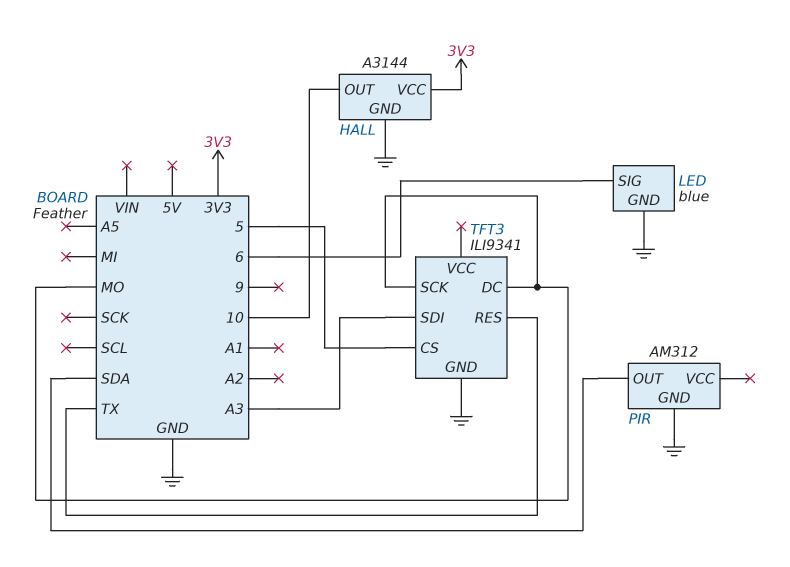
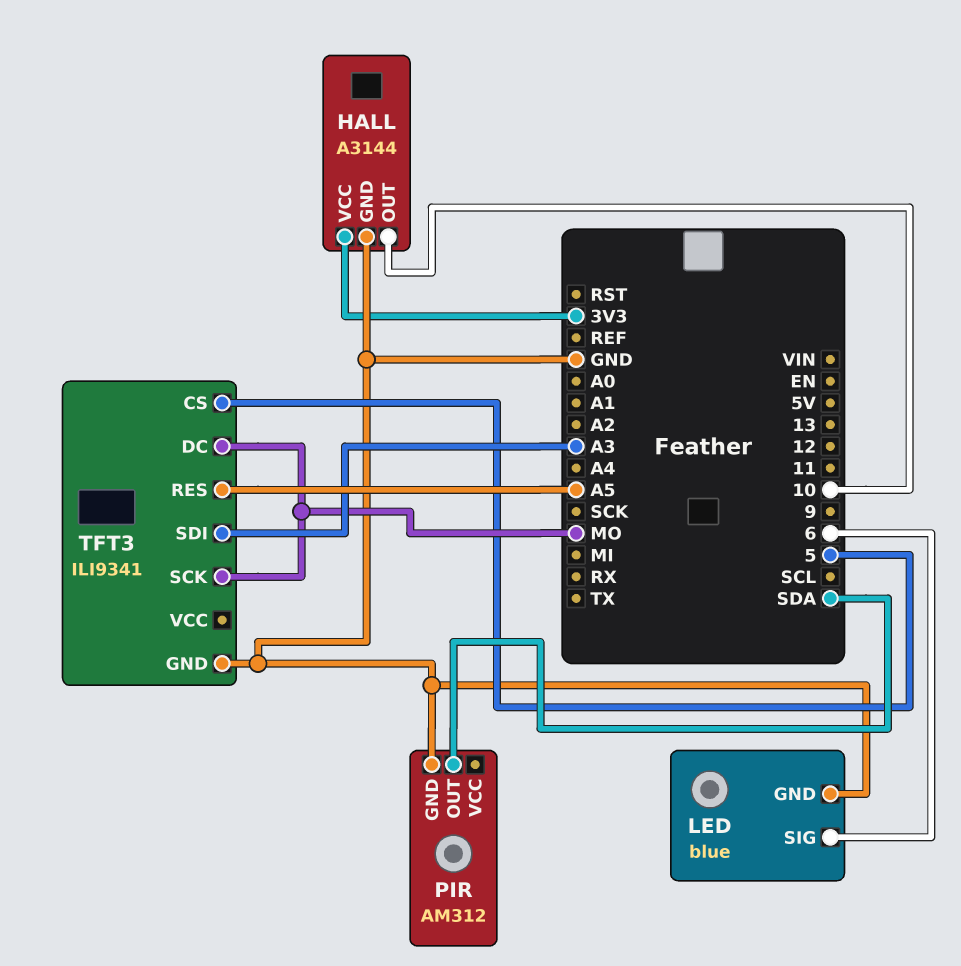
TFT3 pin RES: TX -> A5

